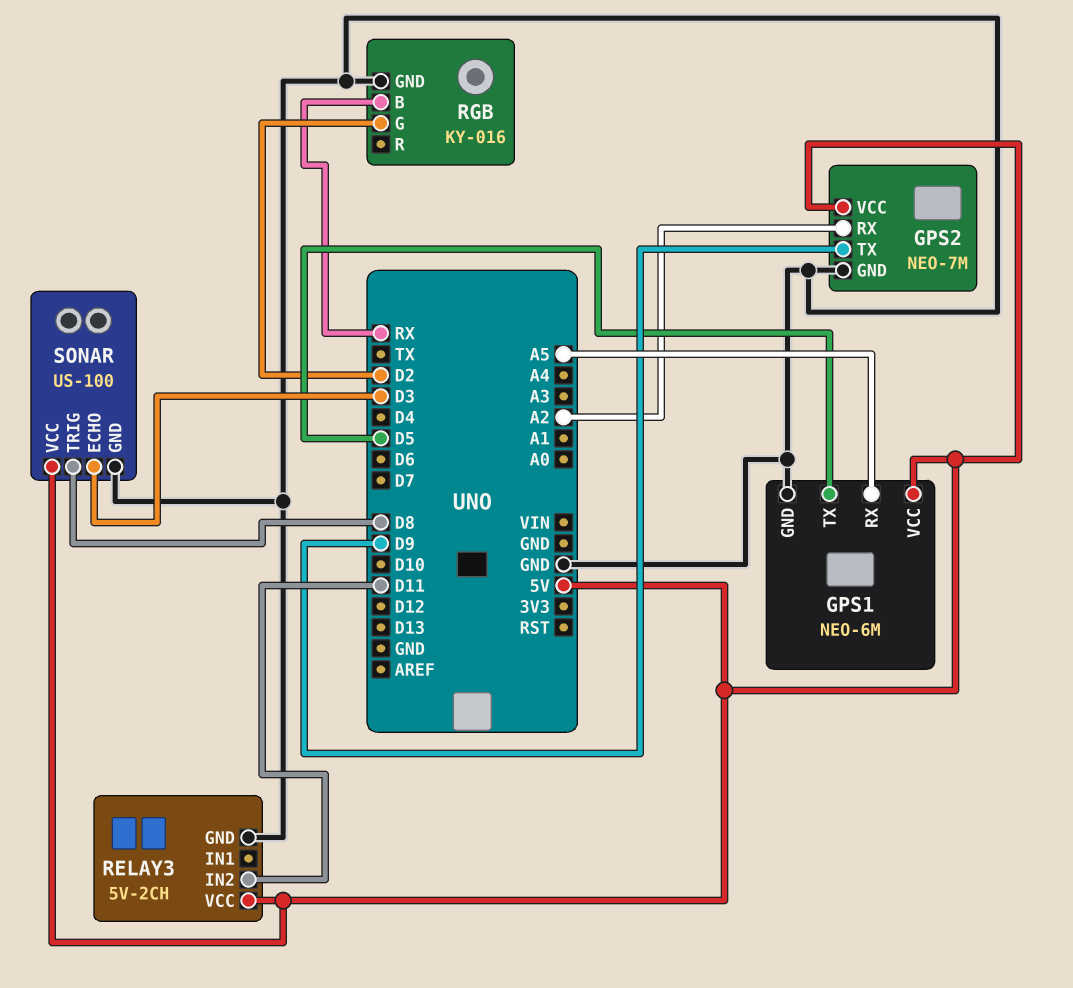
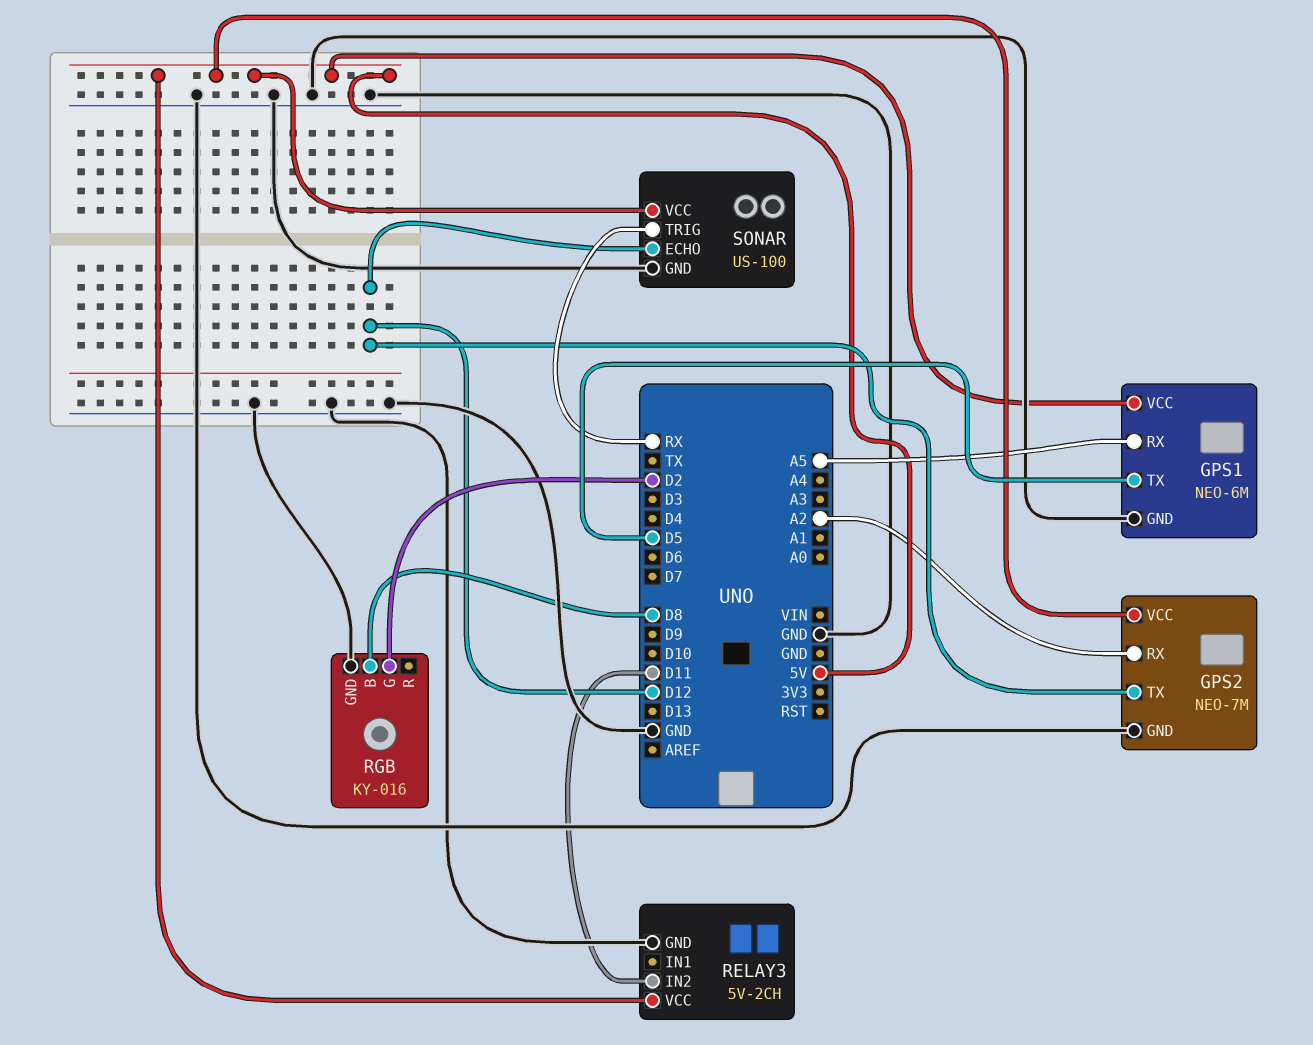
GPS2 pin TX: D9 -> D12
RGB pin B: RX -> D8
SONAR pin ECHO: D3 -> D12
SONAR pin TRIG: D8 -> RX

